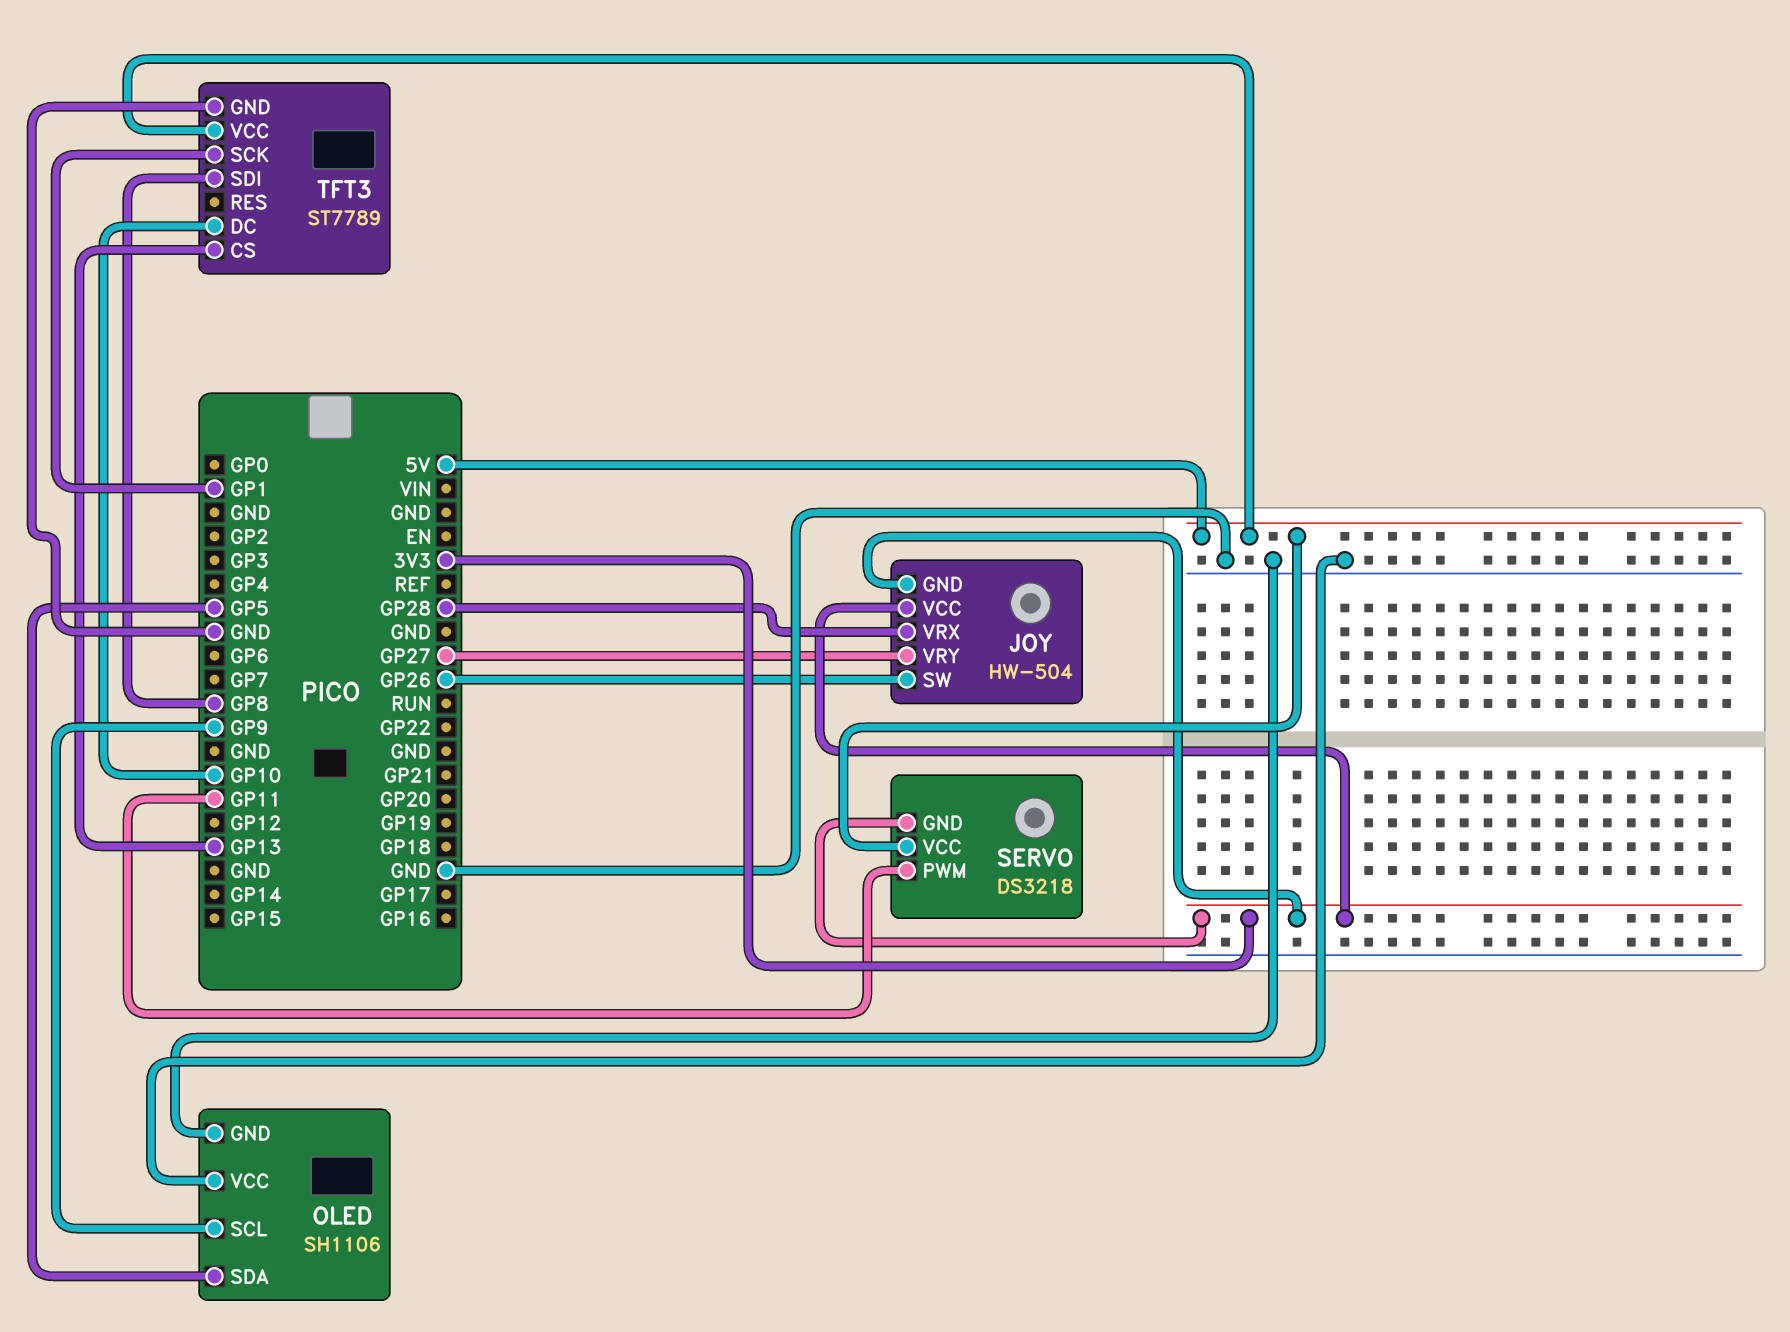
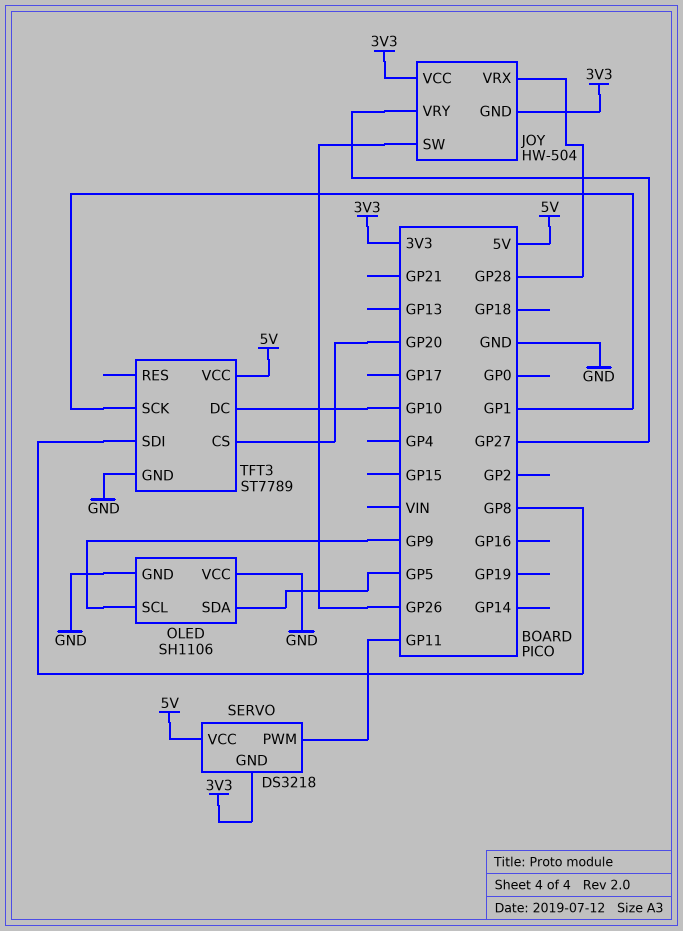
TFT3 pin CS: GP13 -> GP20

